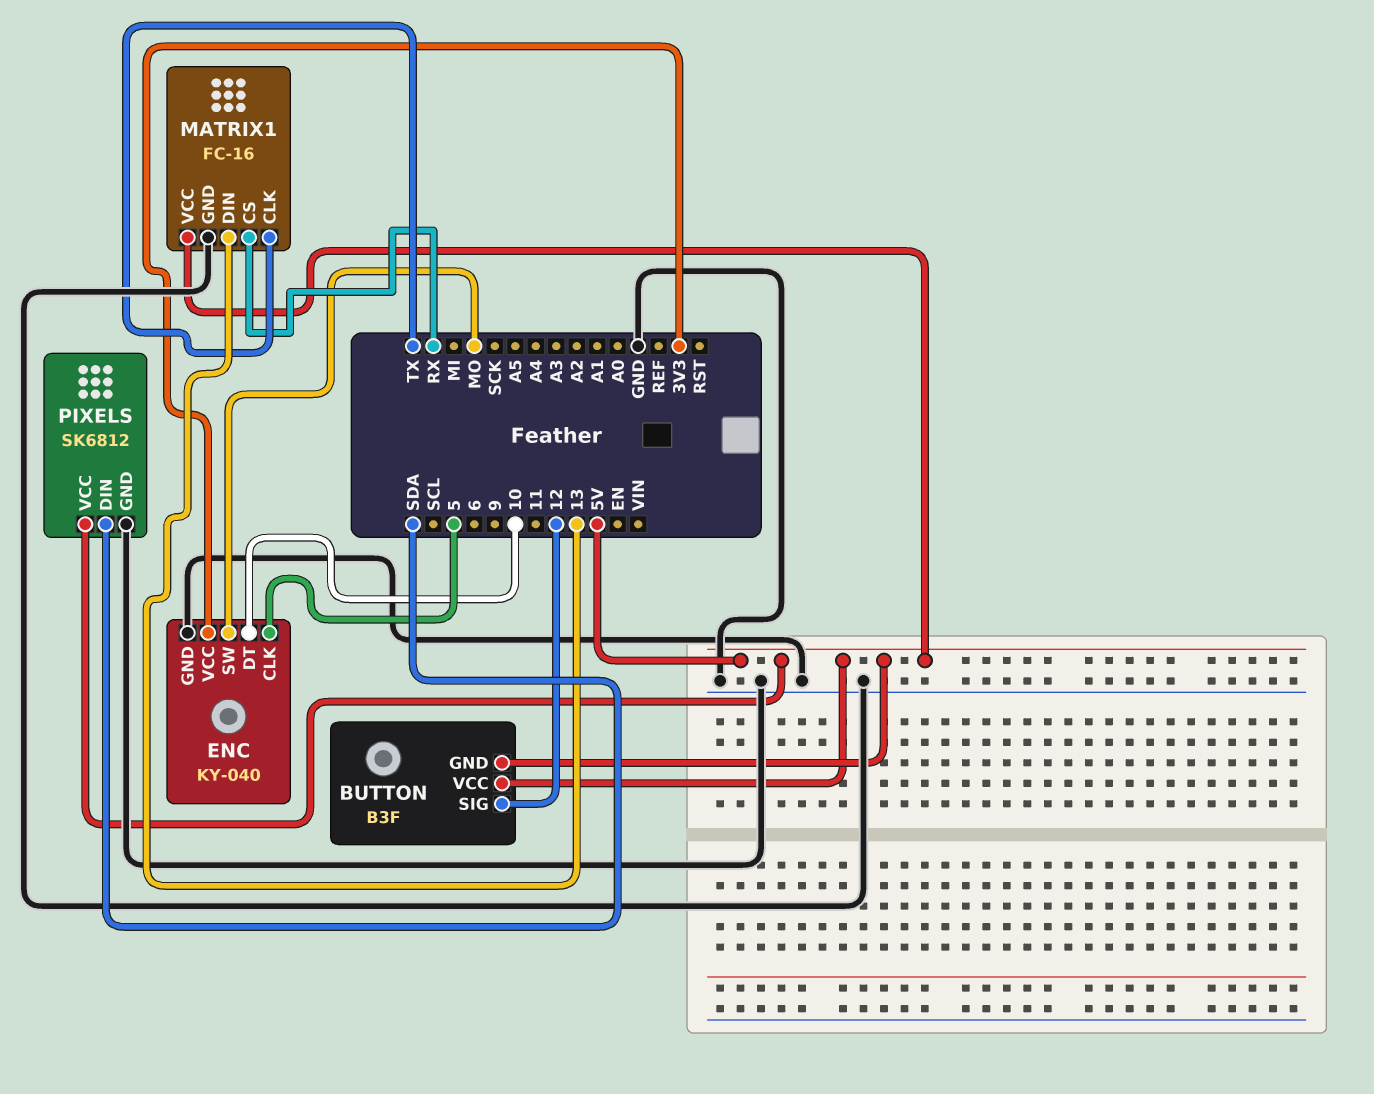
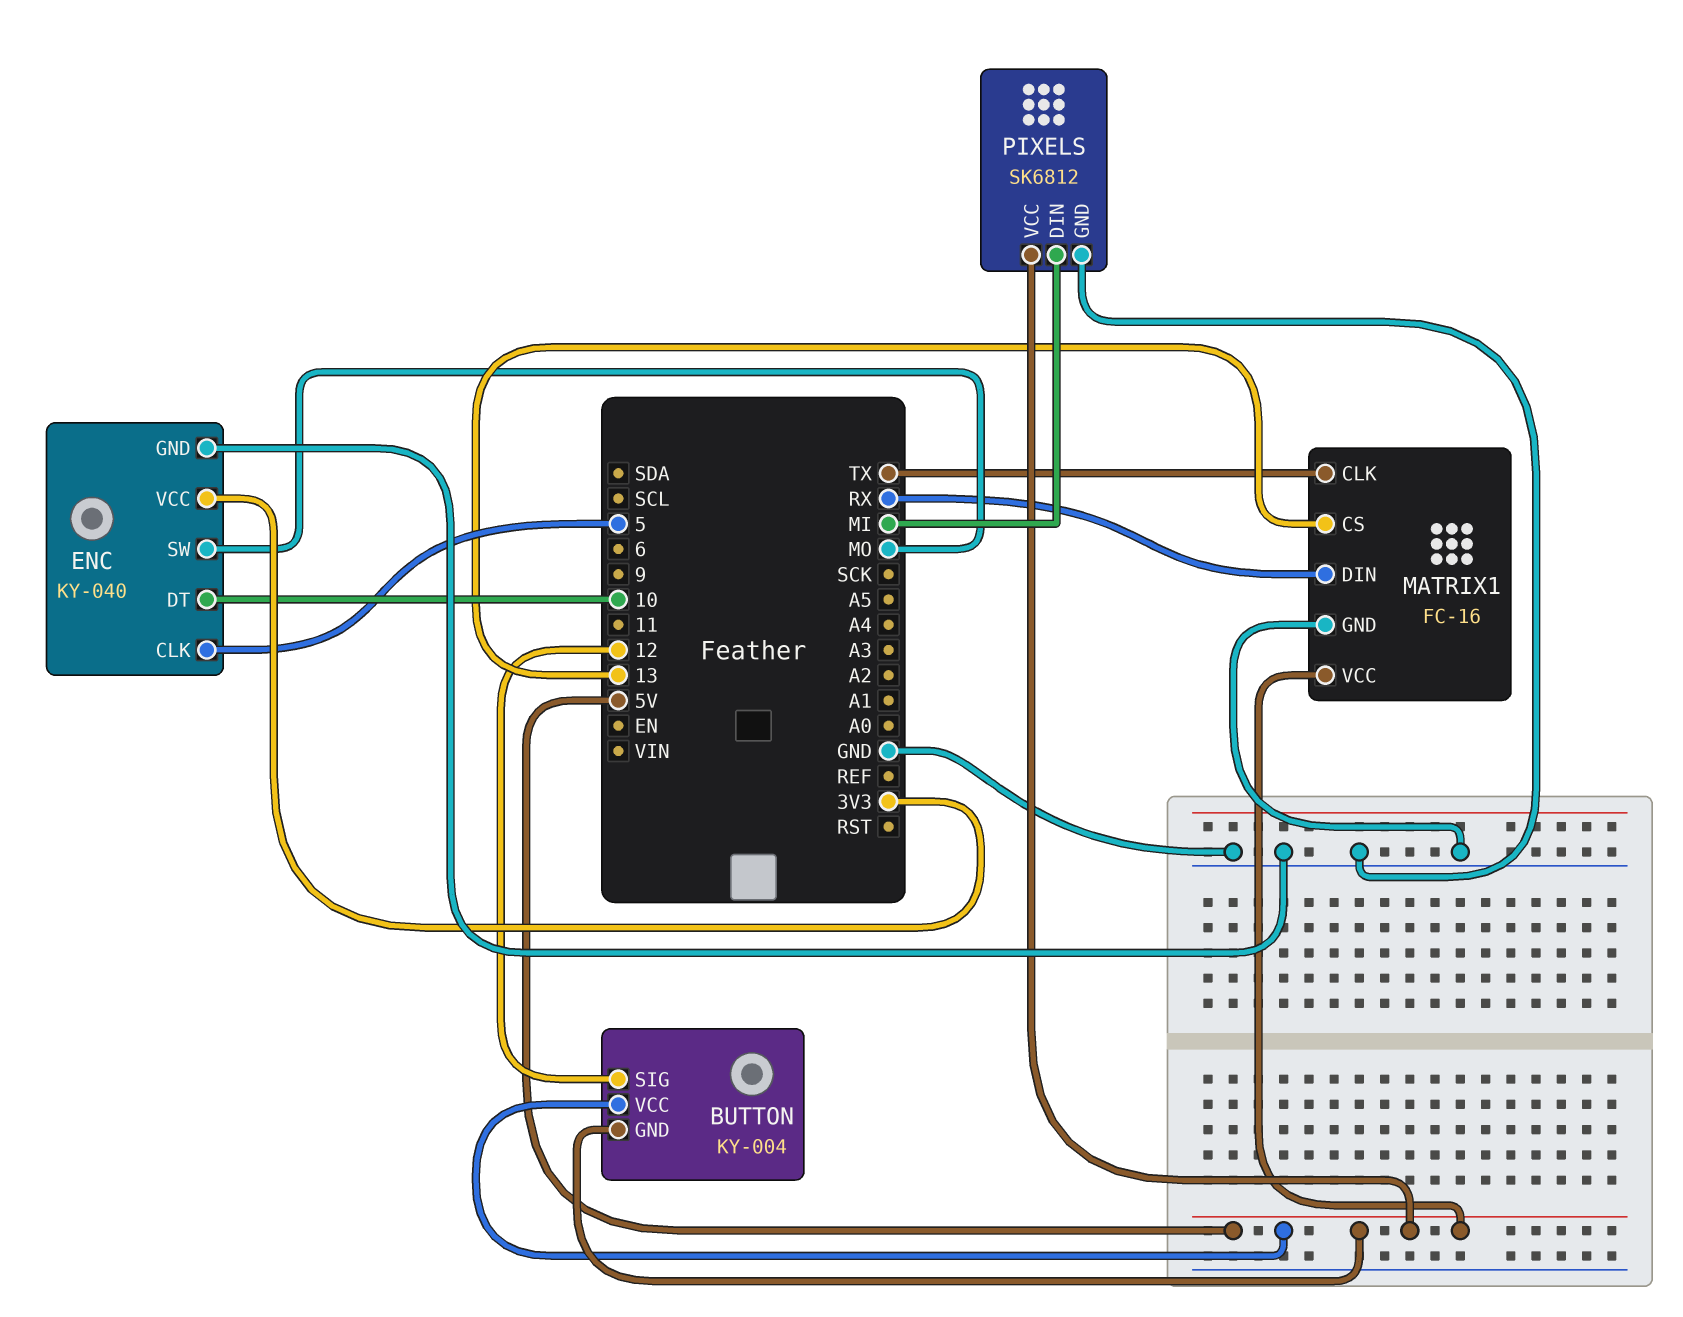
BUTTON: B3F -> KY-004
MATRIX1 pin CS: RX -> 13
MATRIX1 pin DIN: 13 -> RX
PIXELS pin DIN: SDA -> MI

